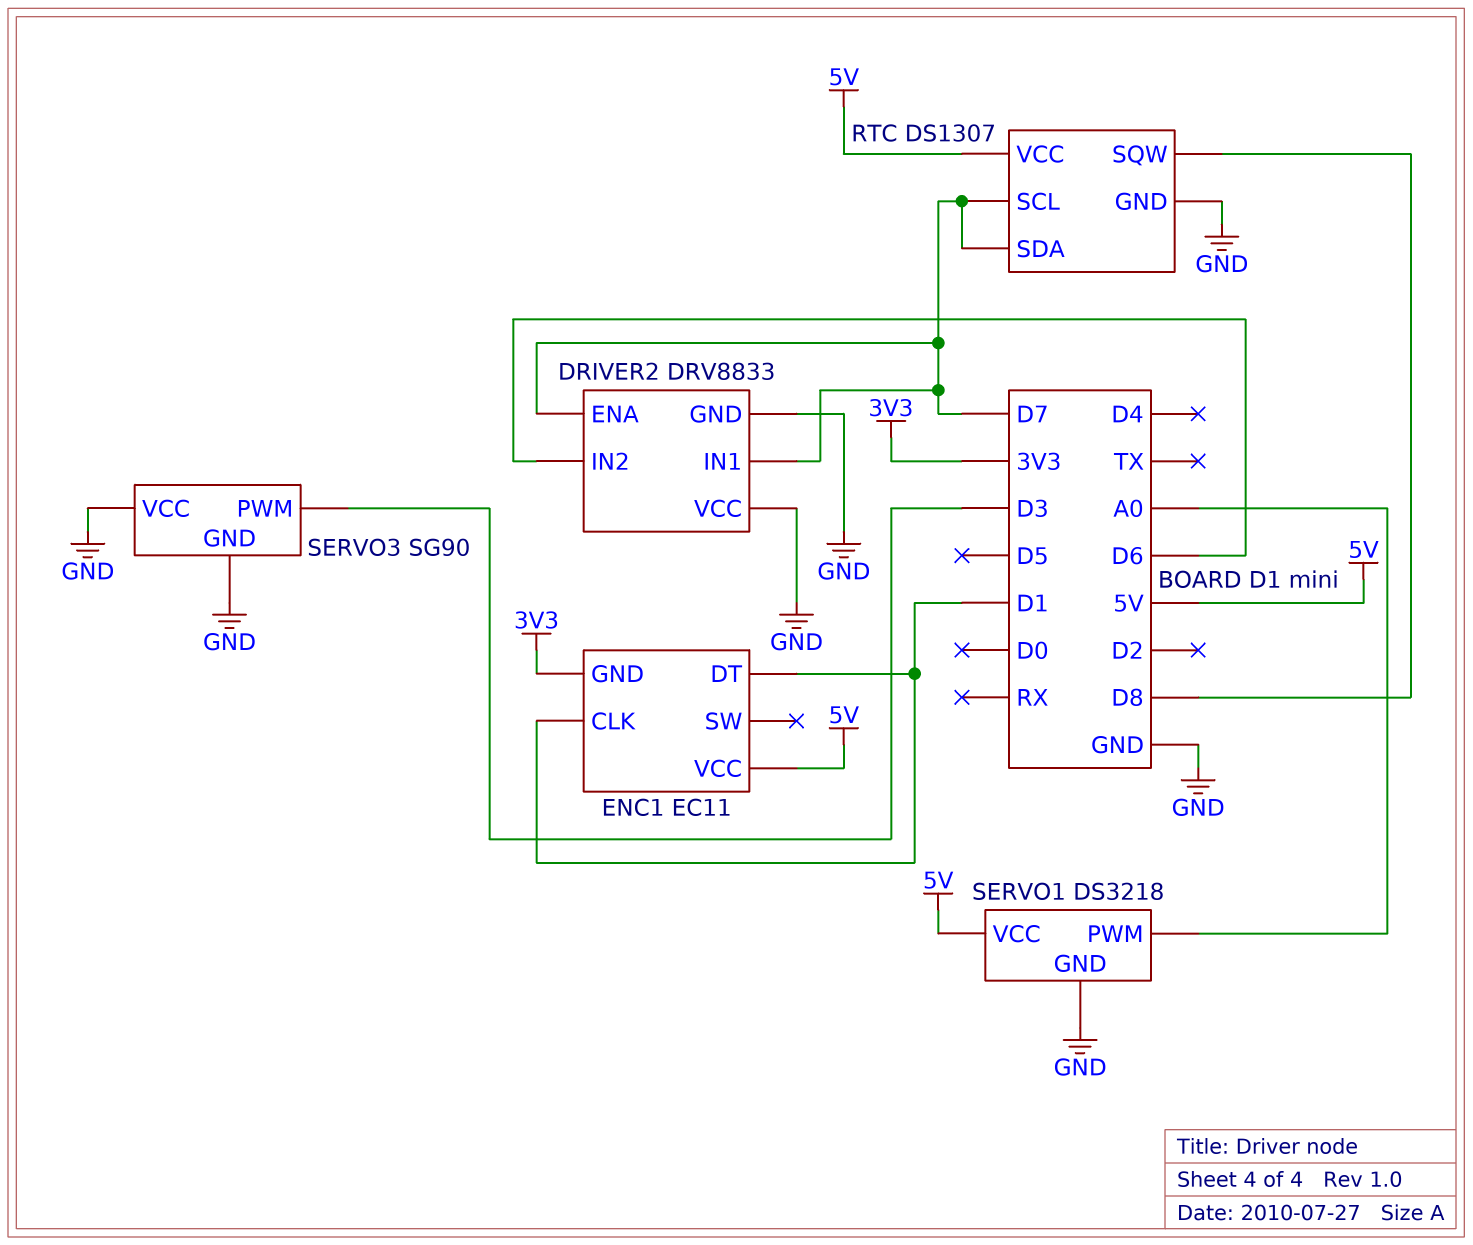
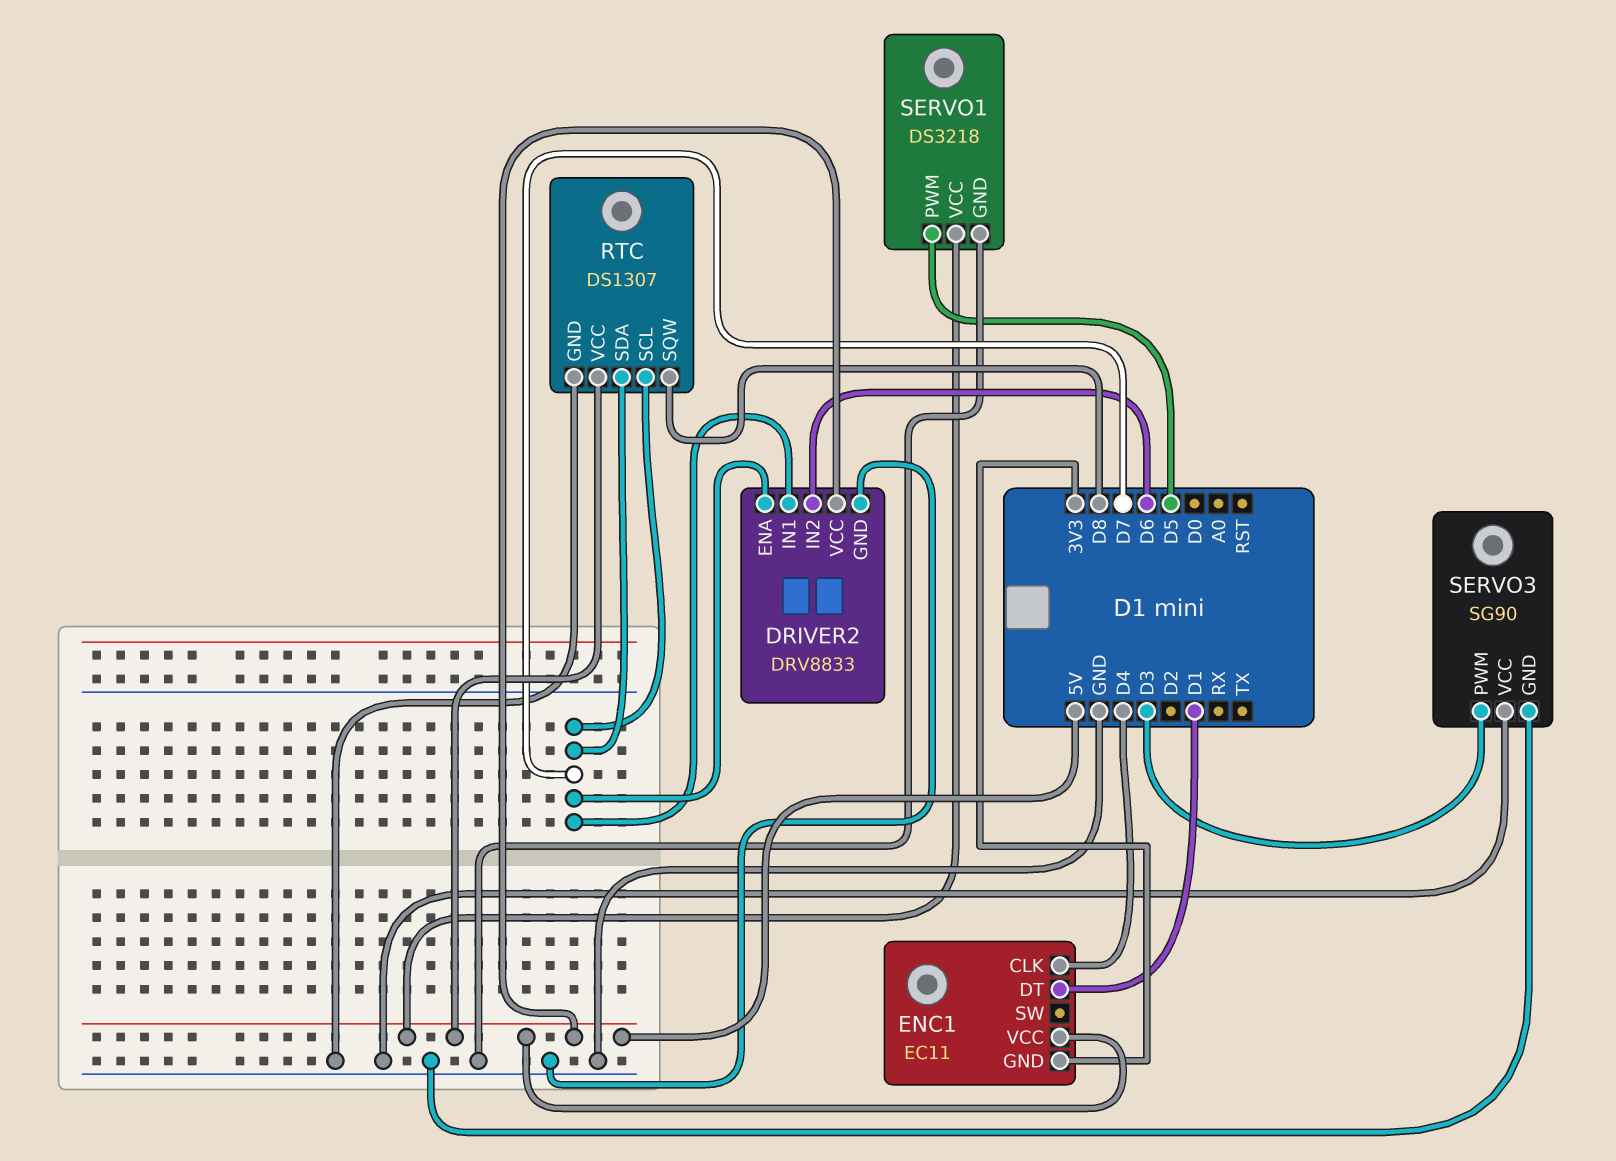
DRIVER2 pin VCC: GND -> 5V
ENC1 pin CLK: D1 -> D4
SERVO1 pin PWM: A0 -> D5

